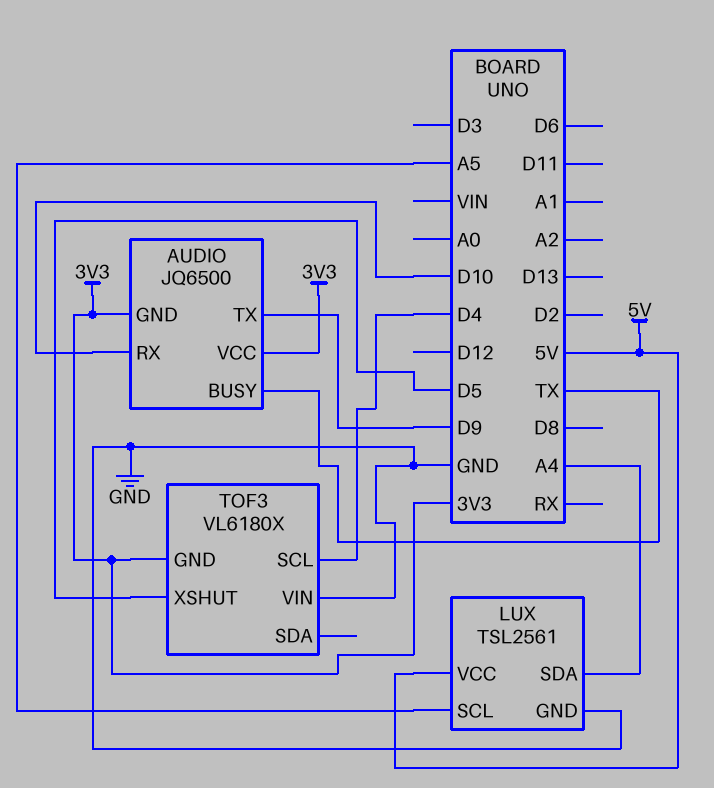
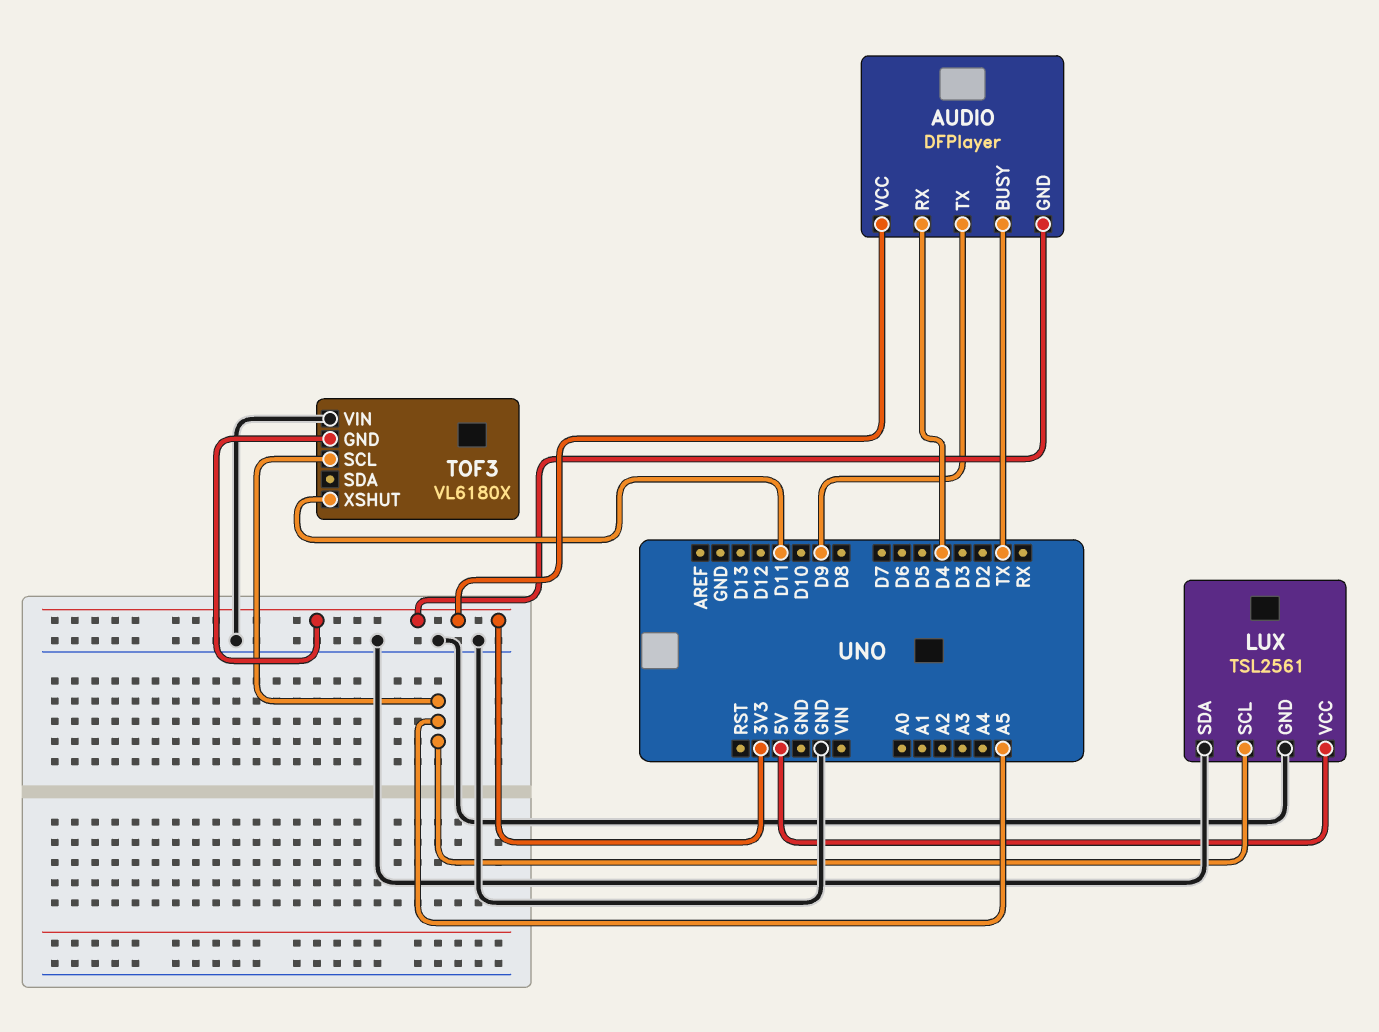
AUDIO: JQ6500 -> DFPlayer
AUDIO pin RX: D10 -> D4
LUX pin SDA: A4 -> GND
TOF3 pin SCL: D4 -> A5
TOF3 pin XSHUT: D5 -> D11

